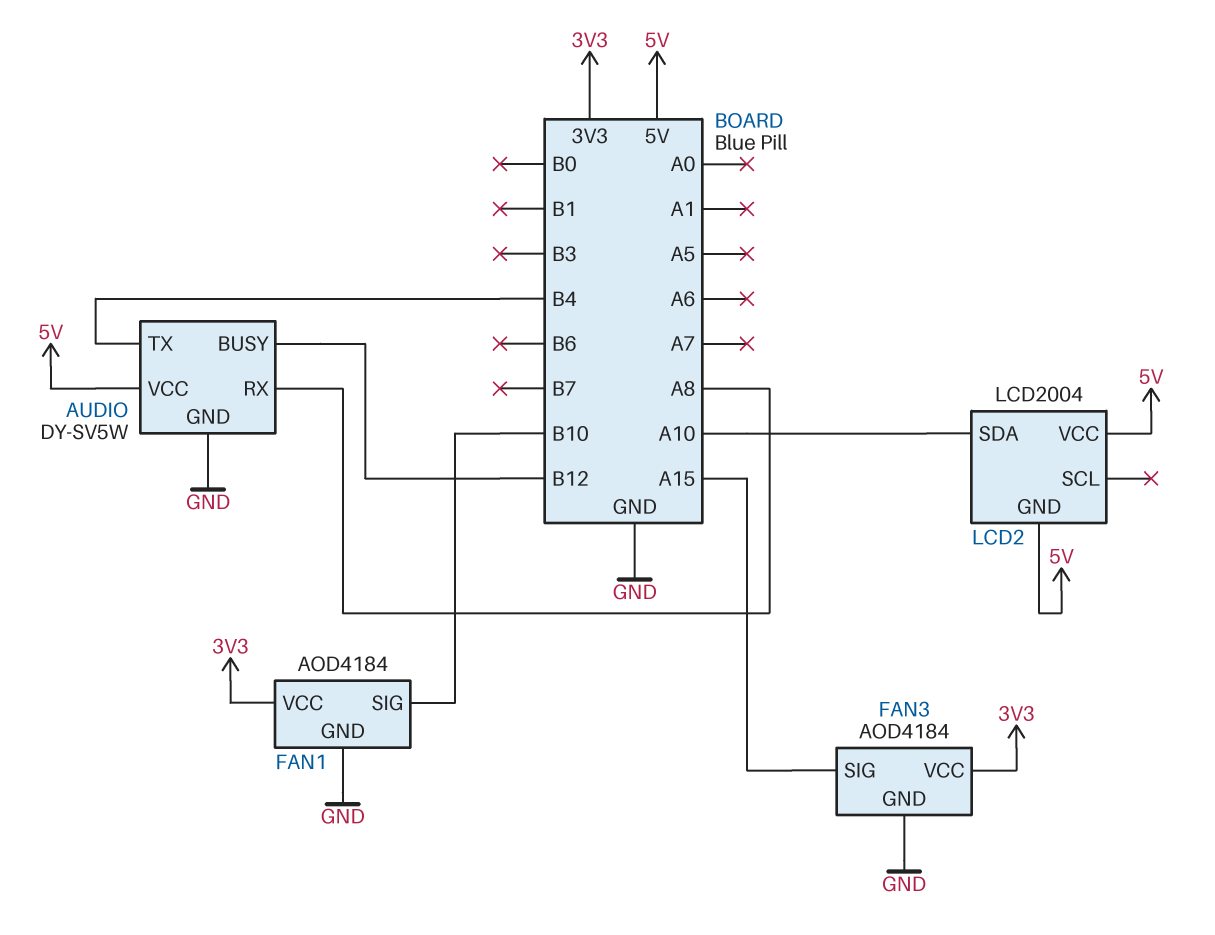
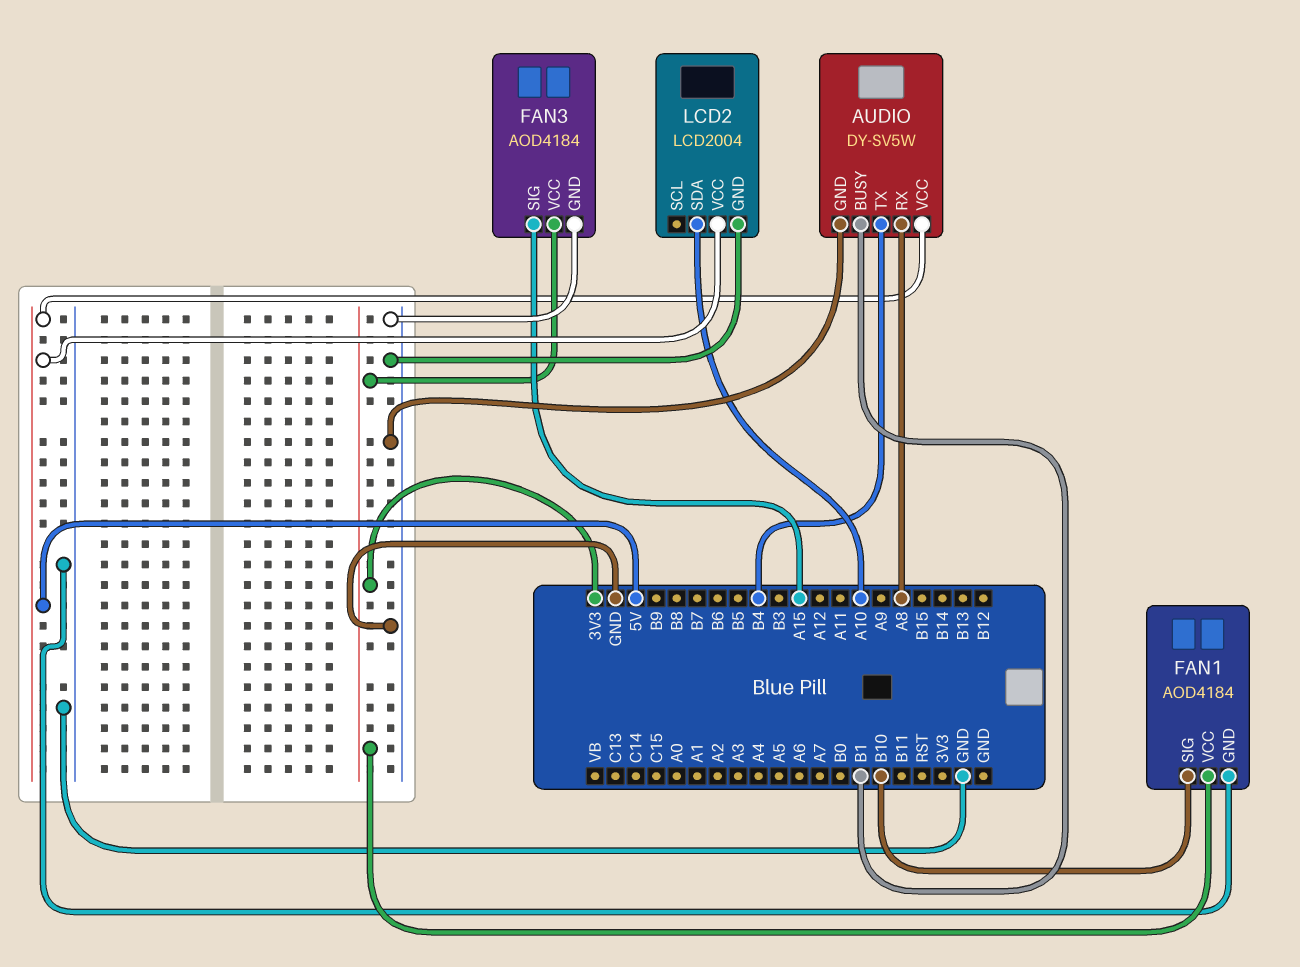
AUDIO pin BUSY: B12 -> B1
LCD2 pin GND: 5V -> GND

